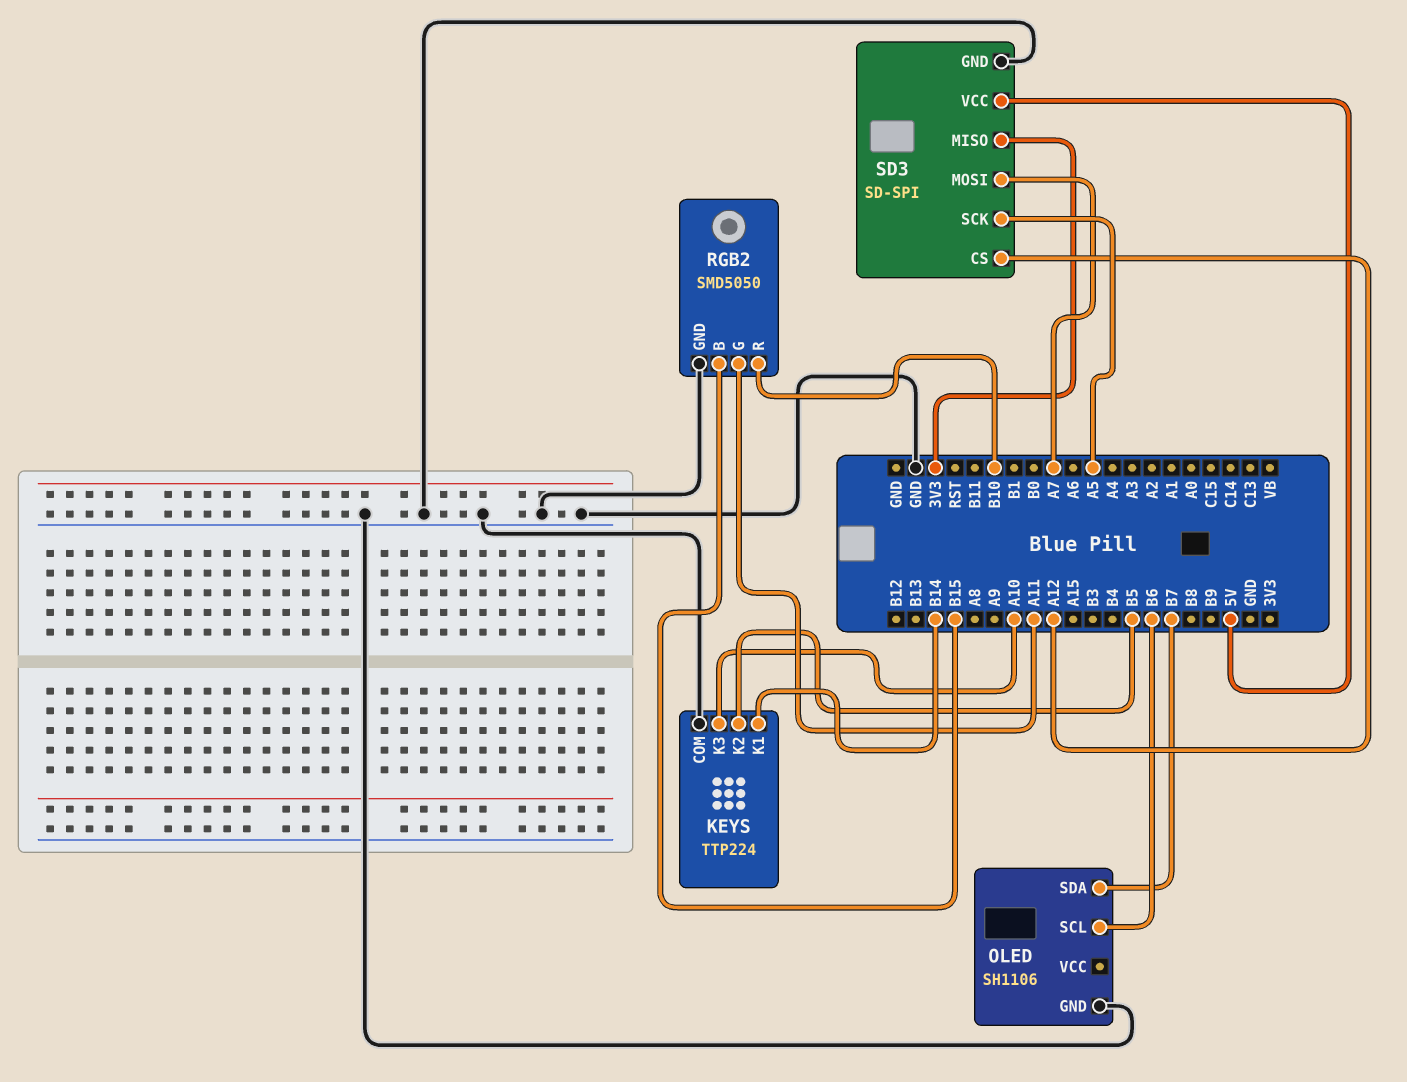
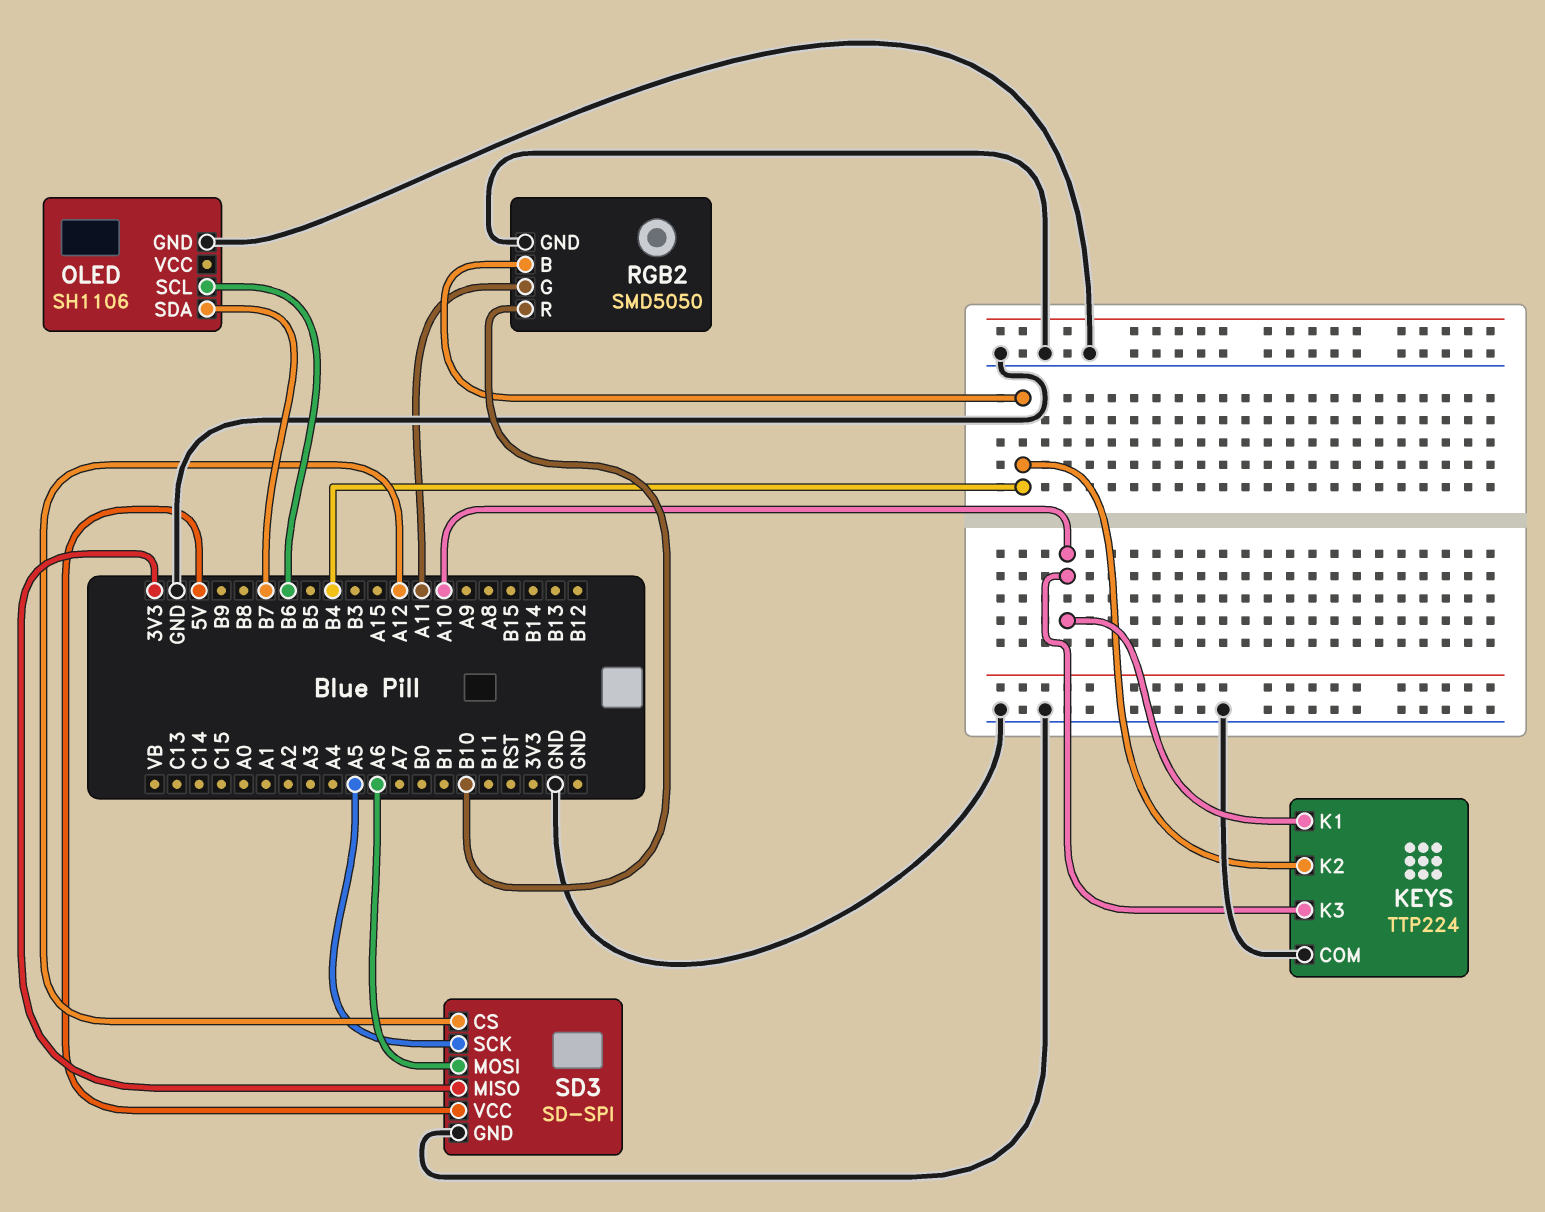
KEYS pin K1: B14 -> A10
KEYS pin K2: B5 -> B4
RGB2 pin B: B15 -> B4
SD3 pin MOSI: A7 -> A6

